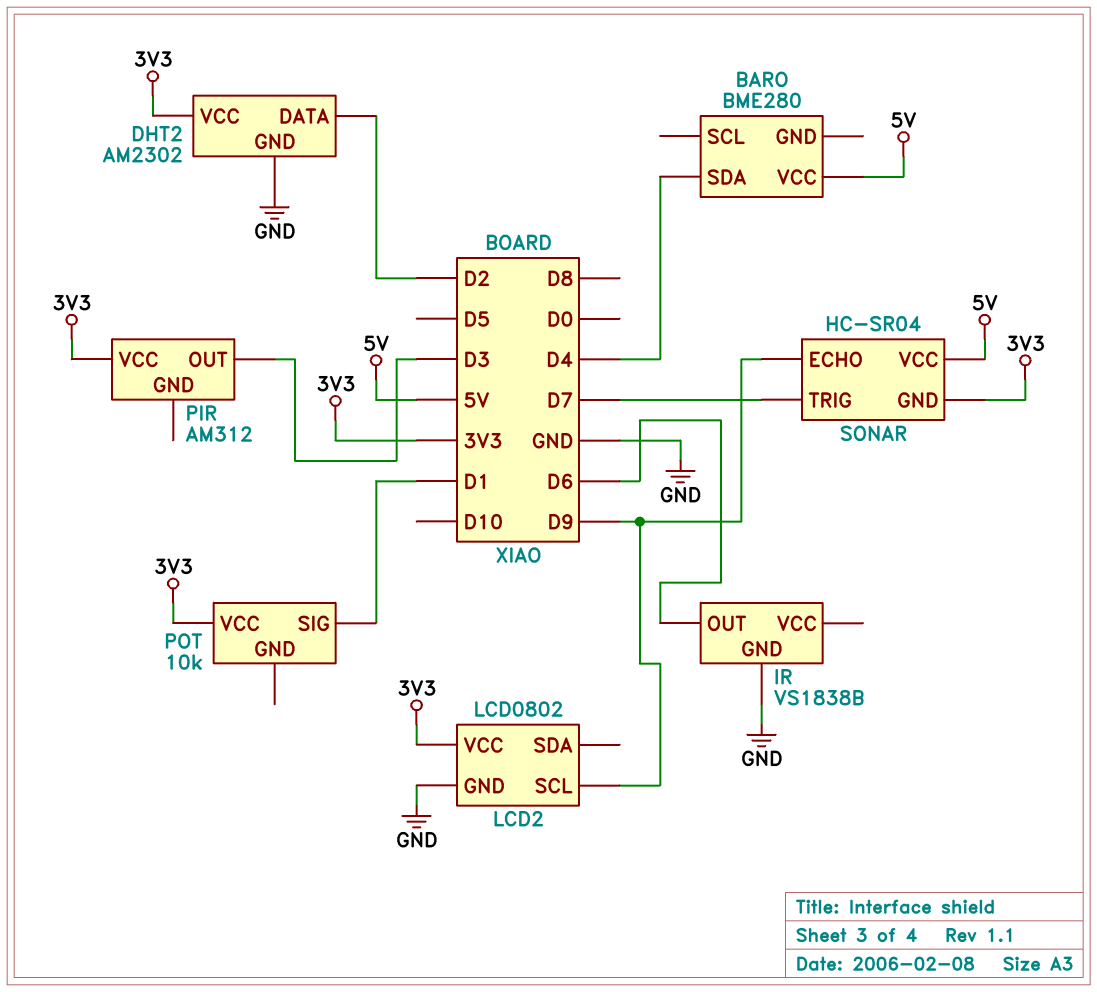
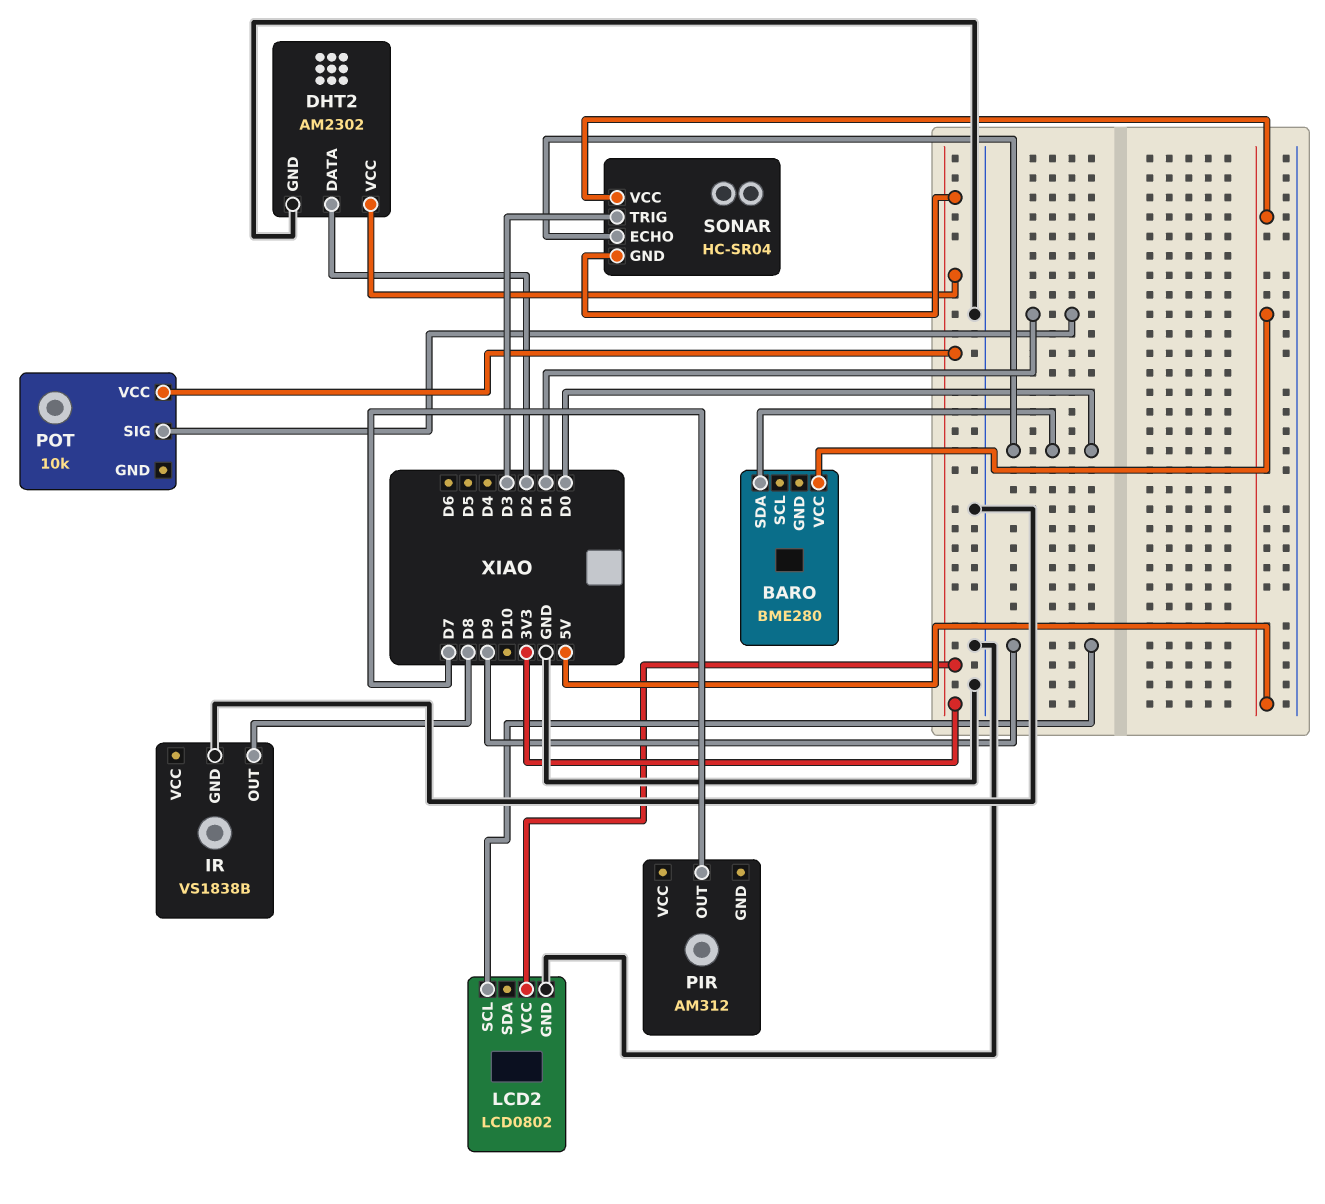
BARO pin SDA: D4 -> D0
IR pin OUT: D6 -> D8
PIR pin OUT: D3 -> D7
PIR pin VCC: 3V3 -> none
SONAR pin ECHO: D9 -> D0
SONAR pin TRIG: D7 -> D3

